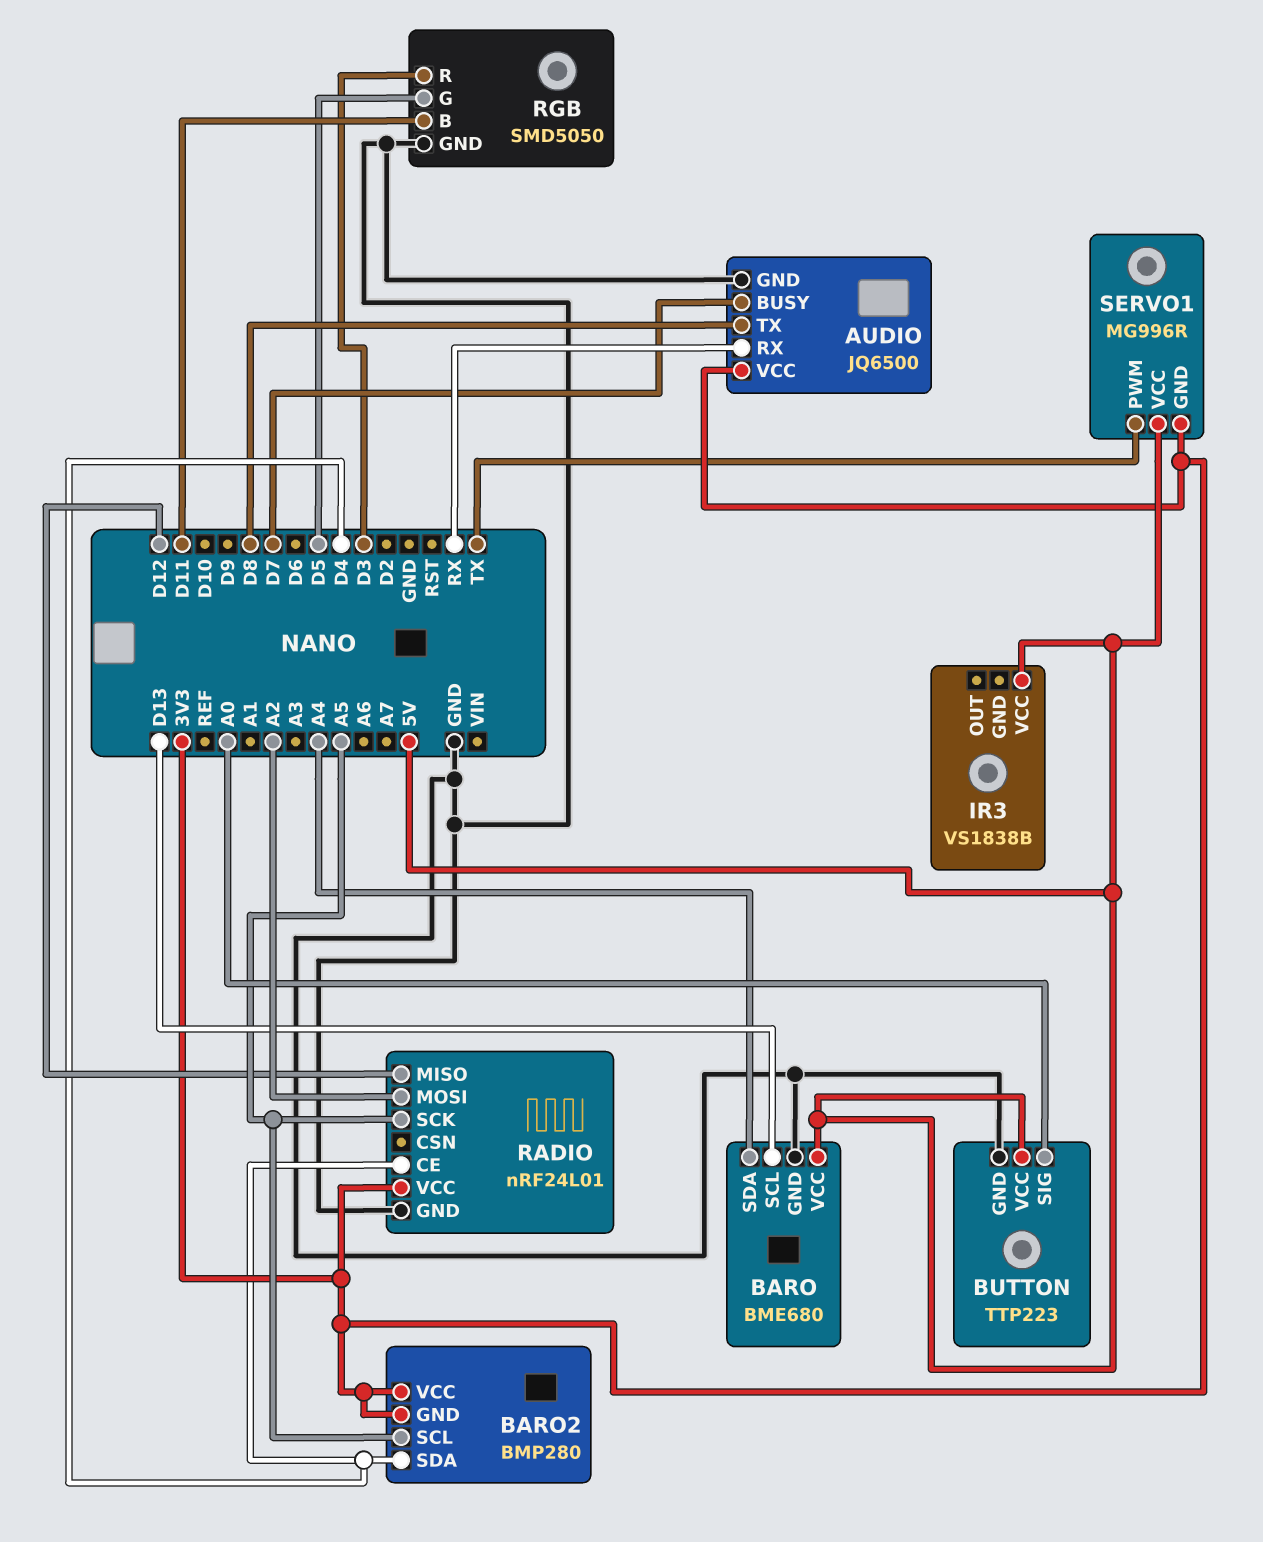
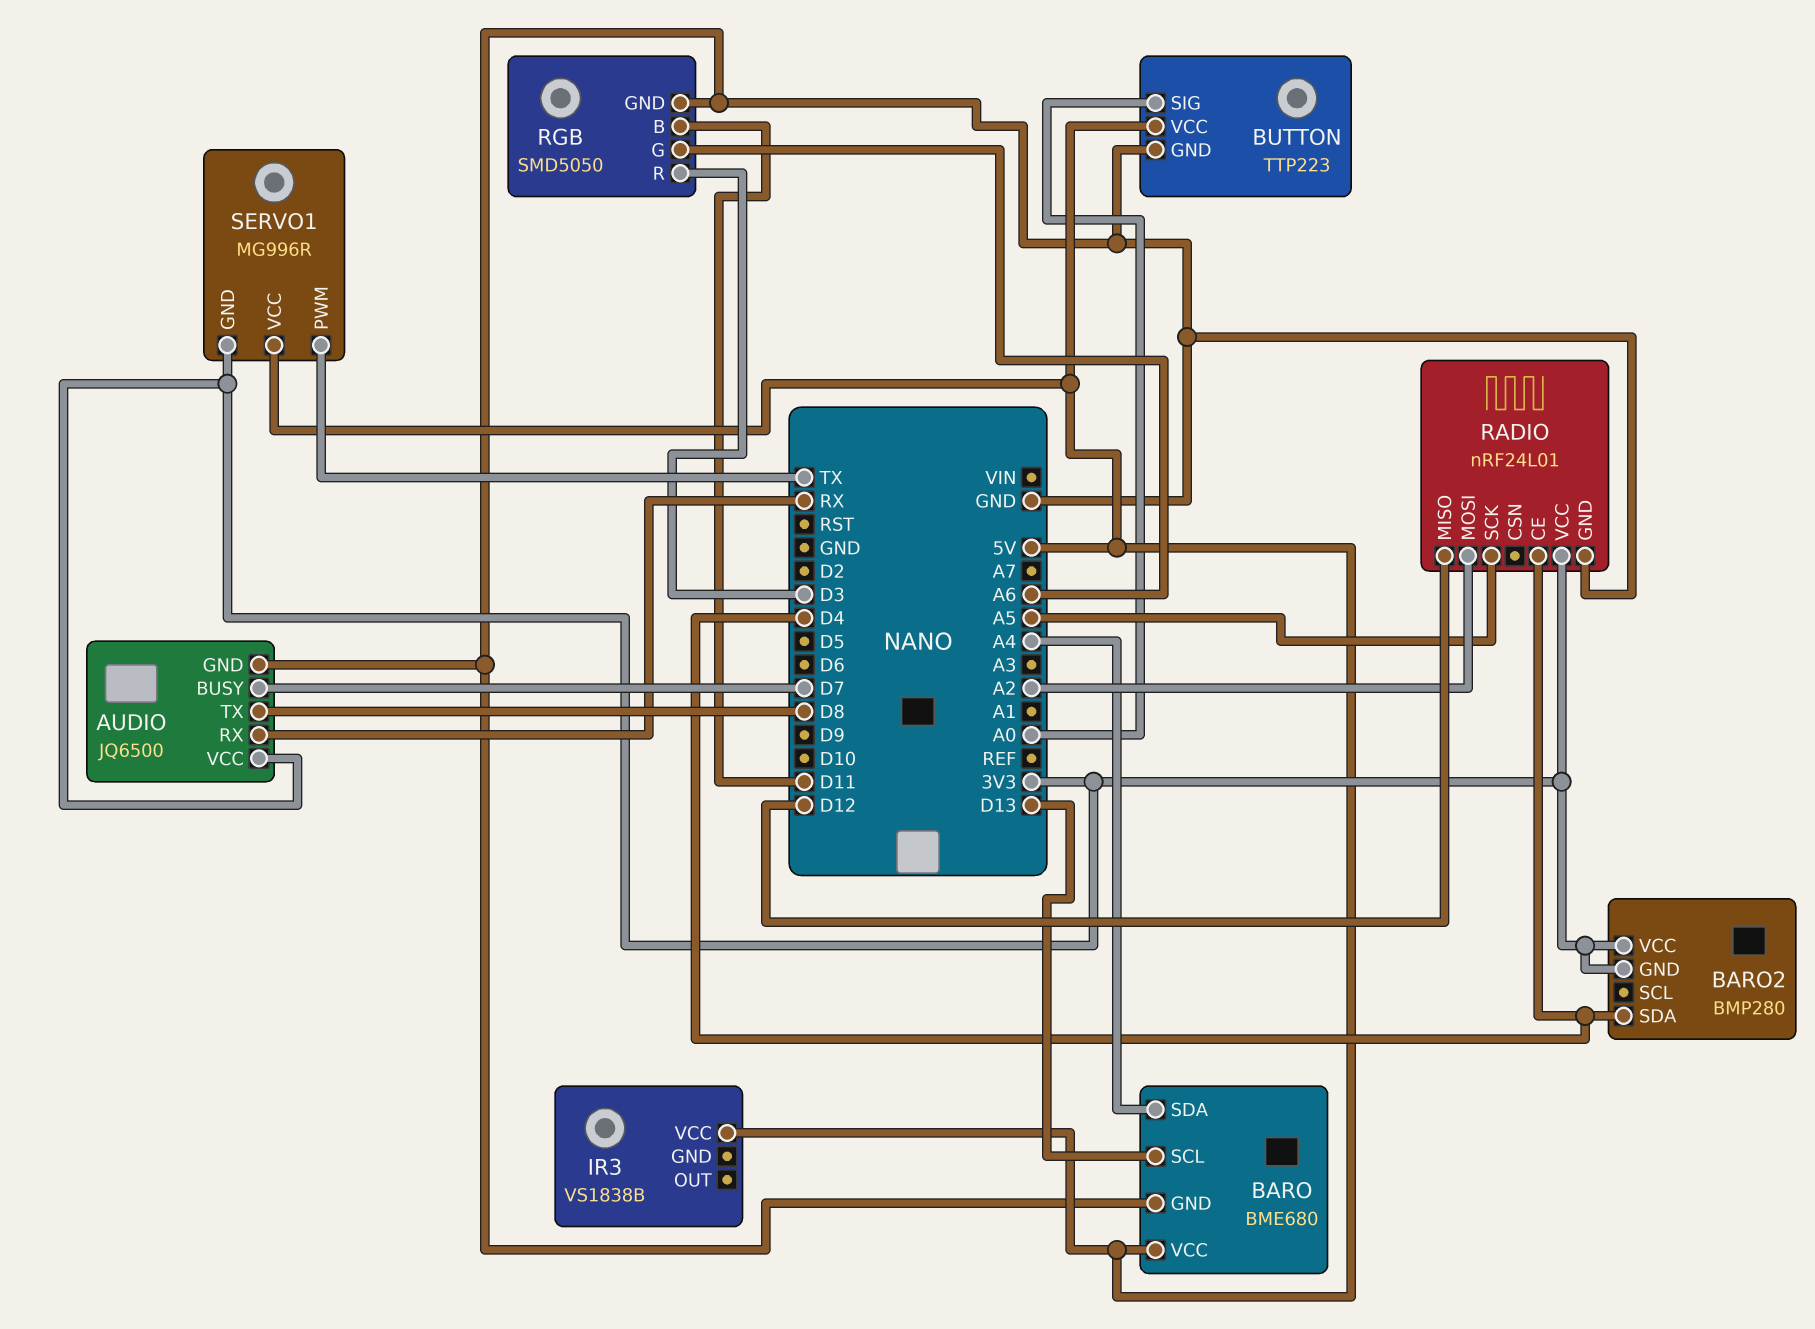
BARO2 pin SCL: A5 -> none
RGB pin G: D5 -> A6

